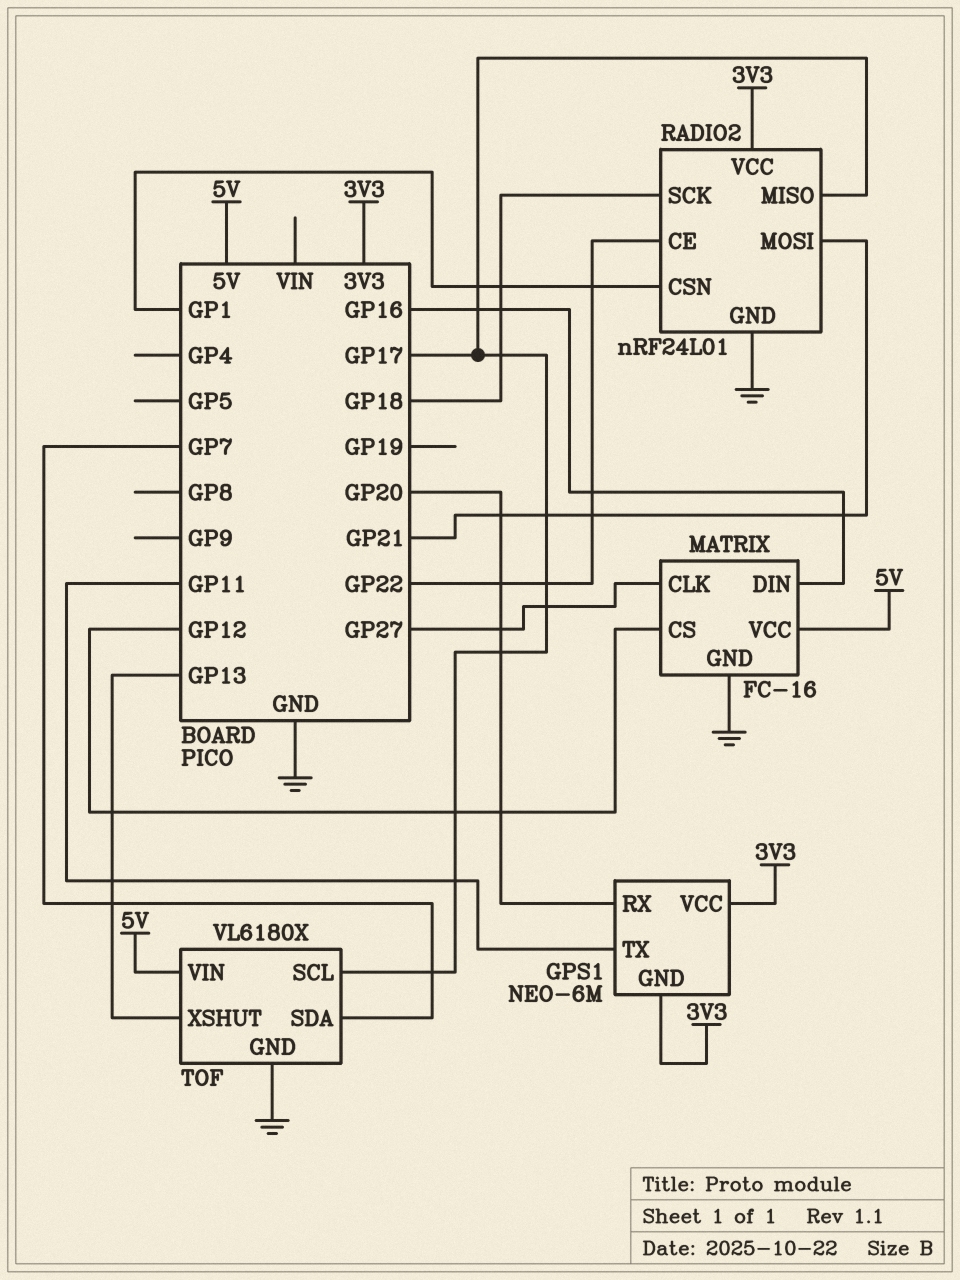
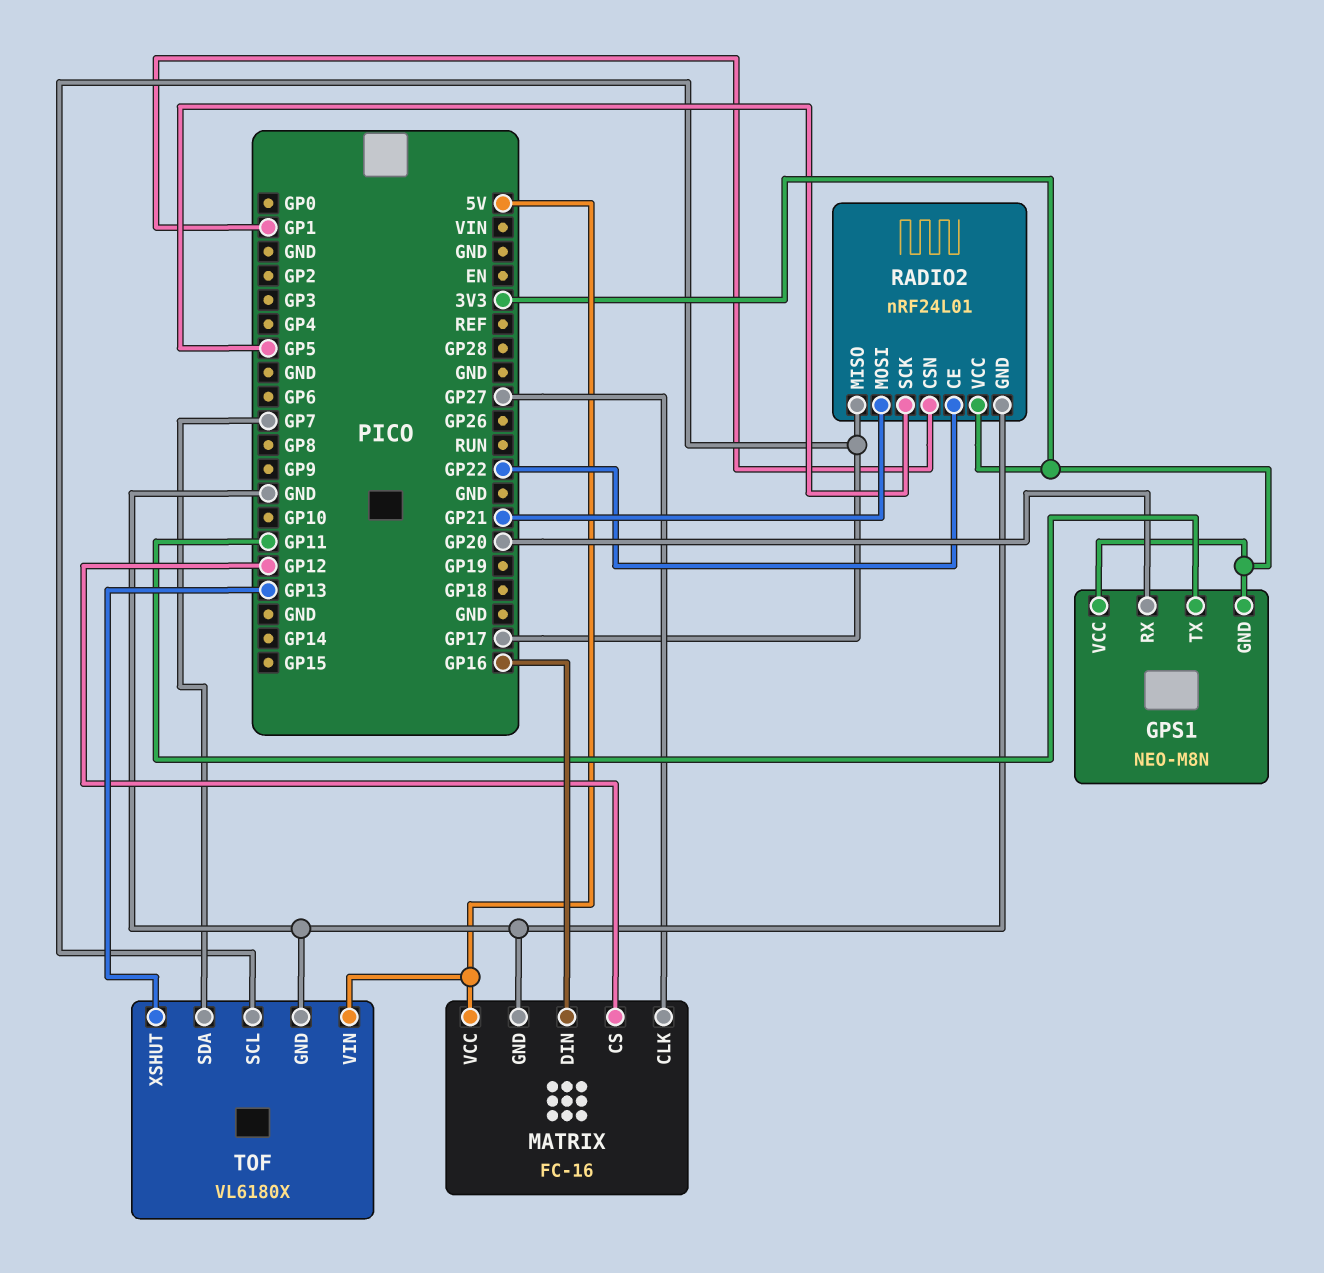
GPS1: NEO-6M -> NEO-M8N
RADIO2 pin SCK: GP18 -> GP5

